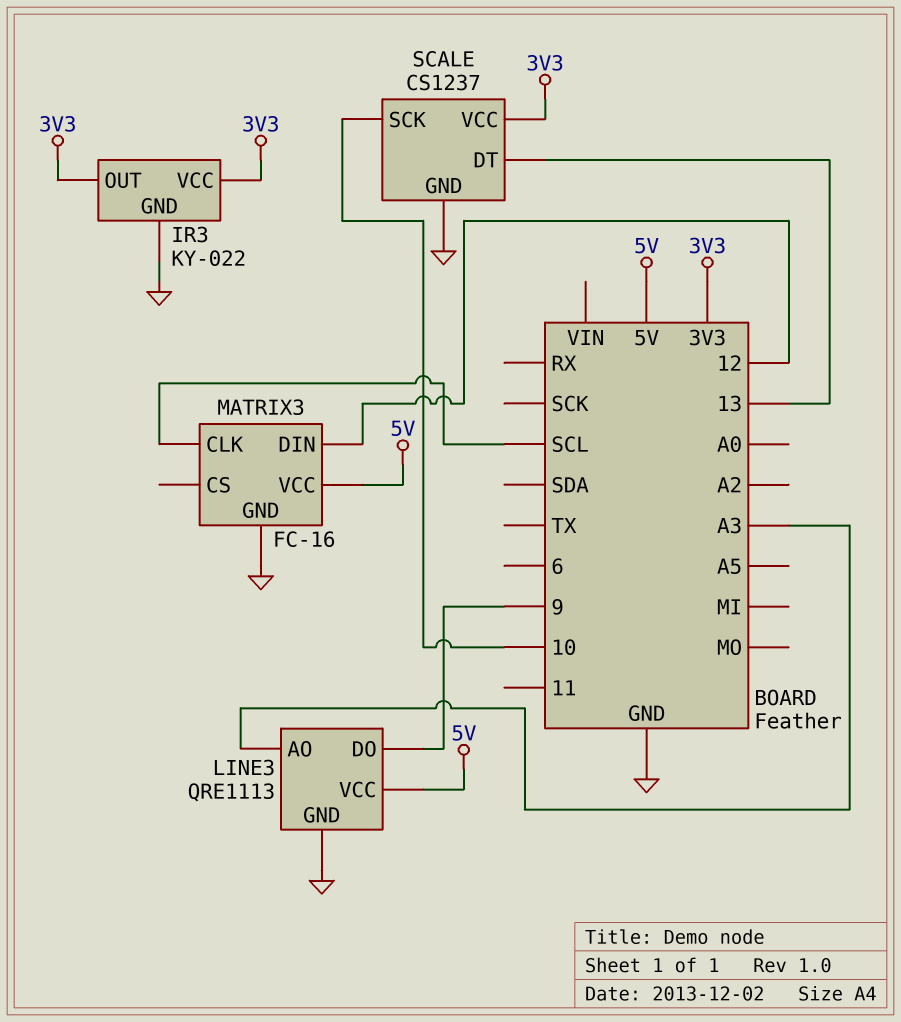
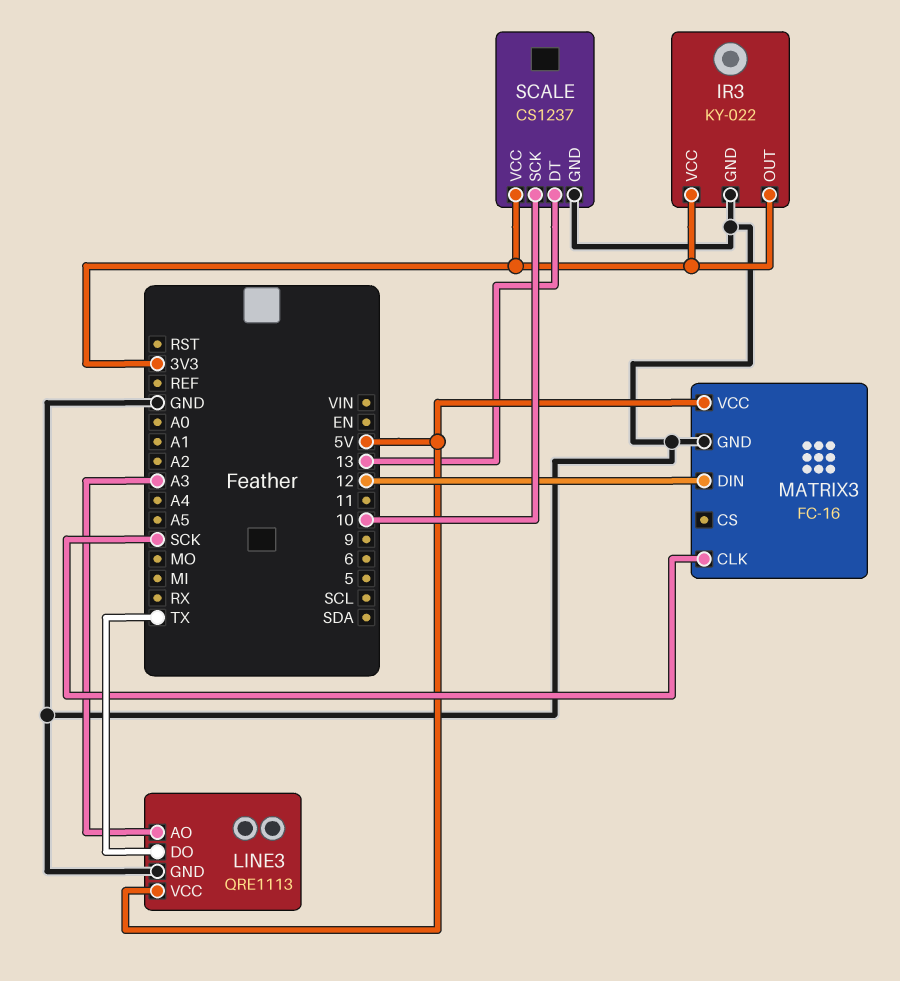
LINE3 pin DO: 9 -> TX
MATRIX3 pin CLK: SCL -> SCK

